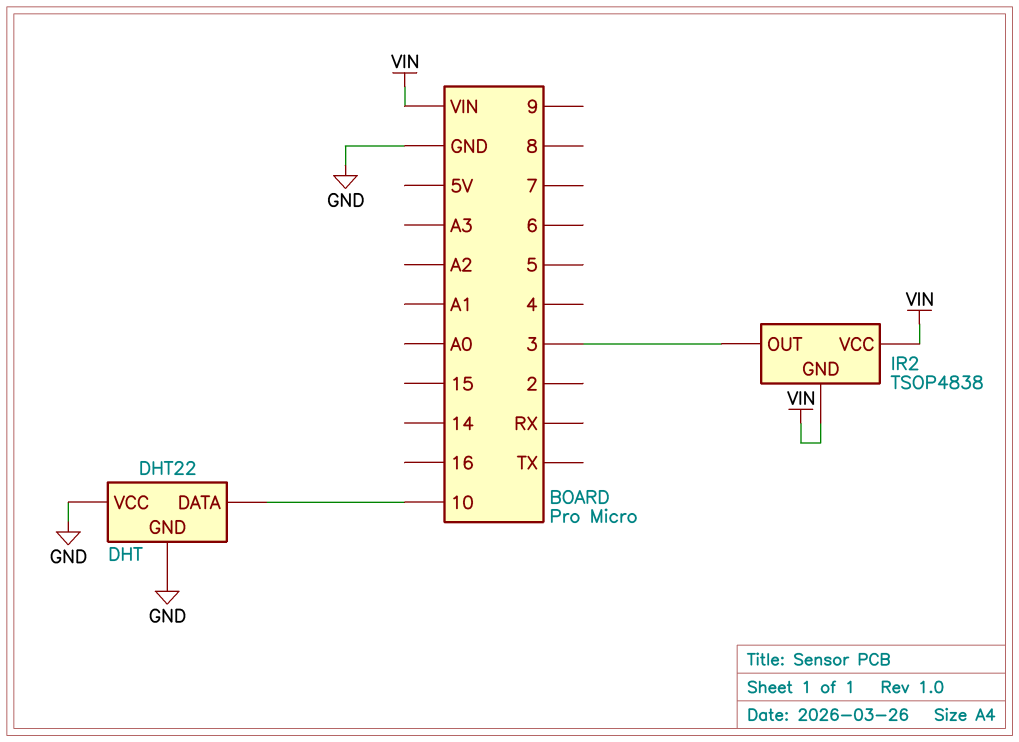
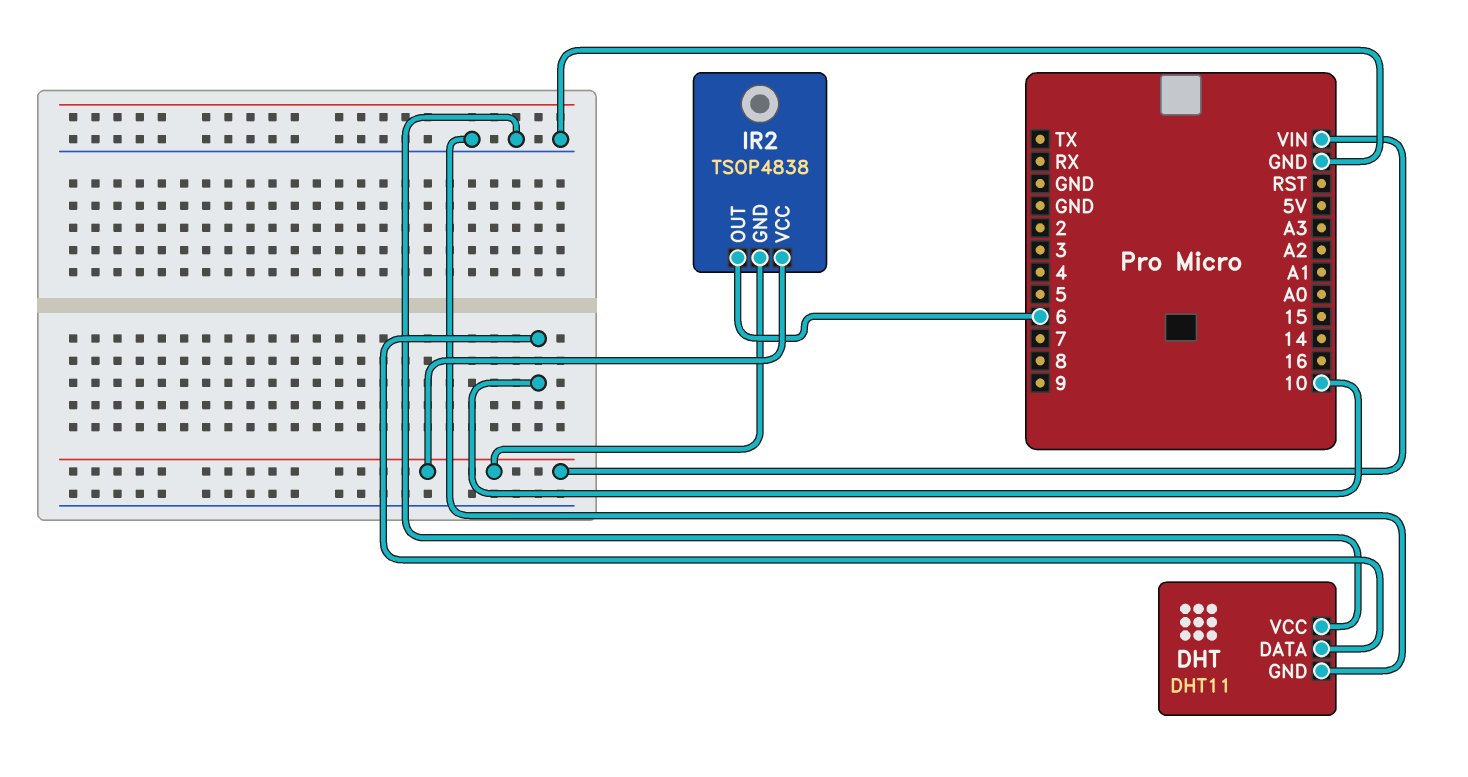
DHT: DHT22 -> DHT11
IR2 pin OUT: 3 -> 6

